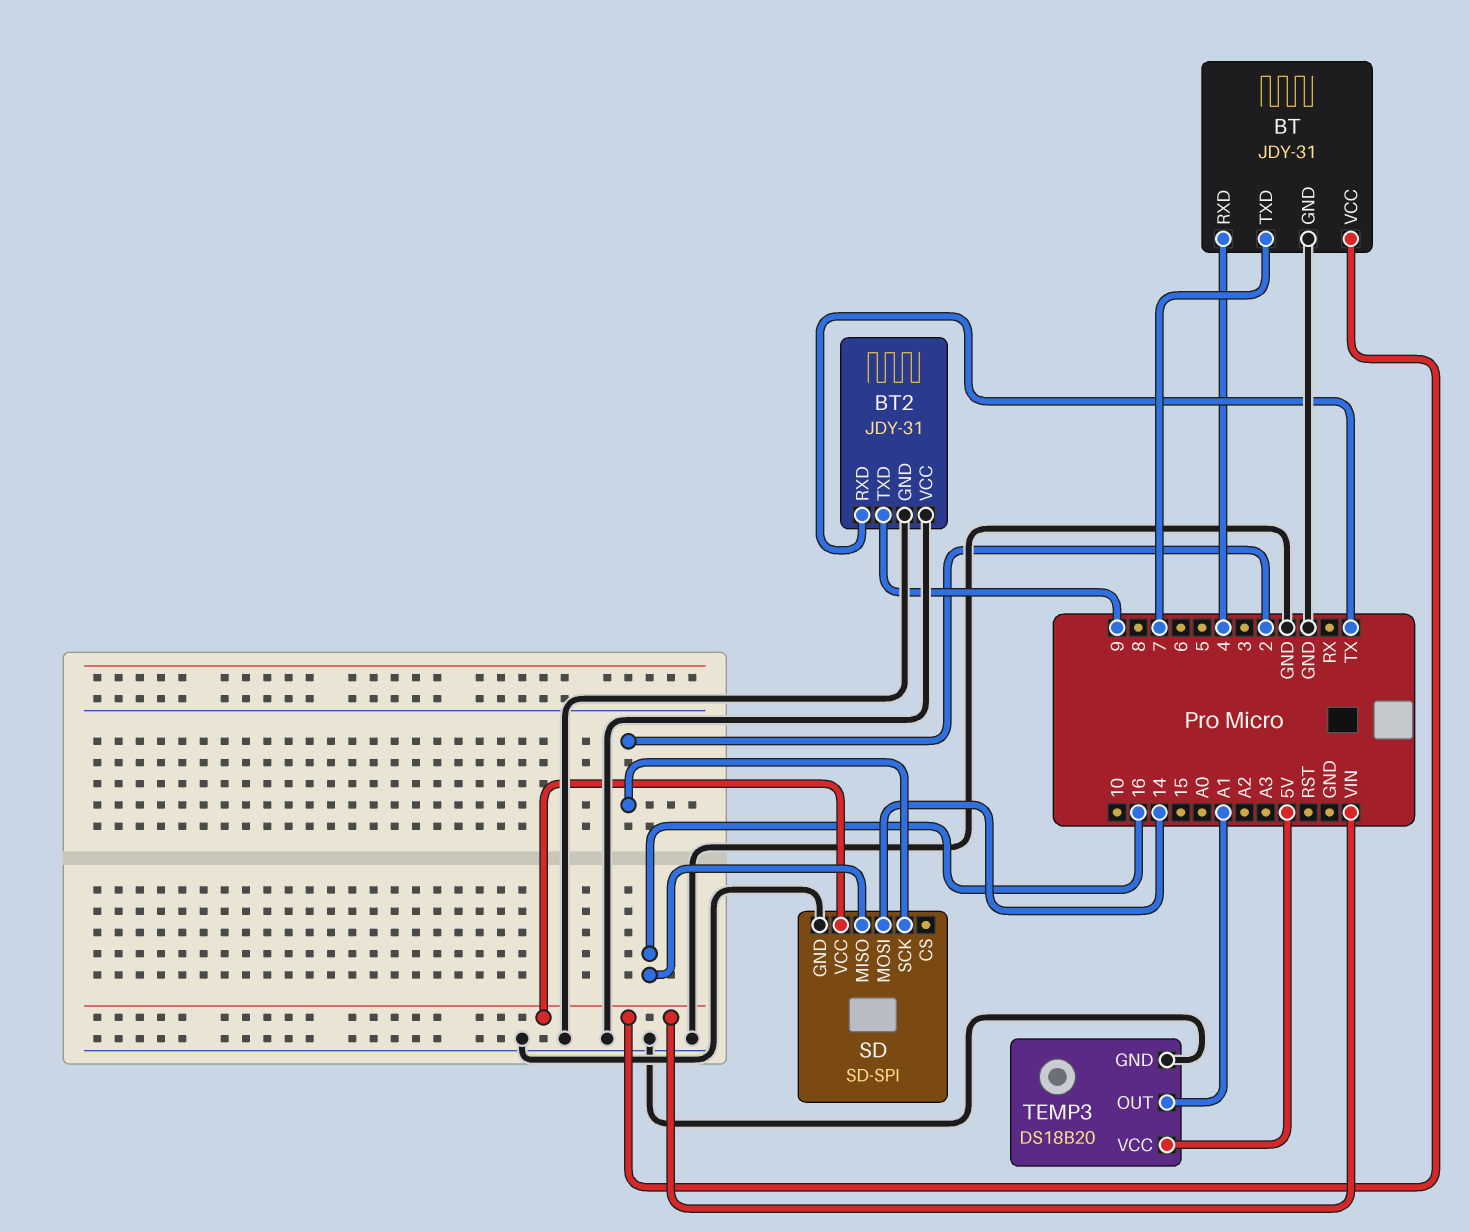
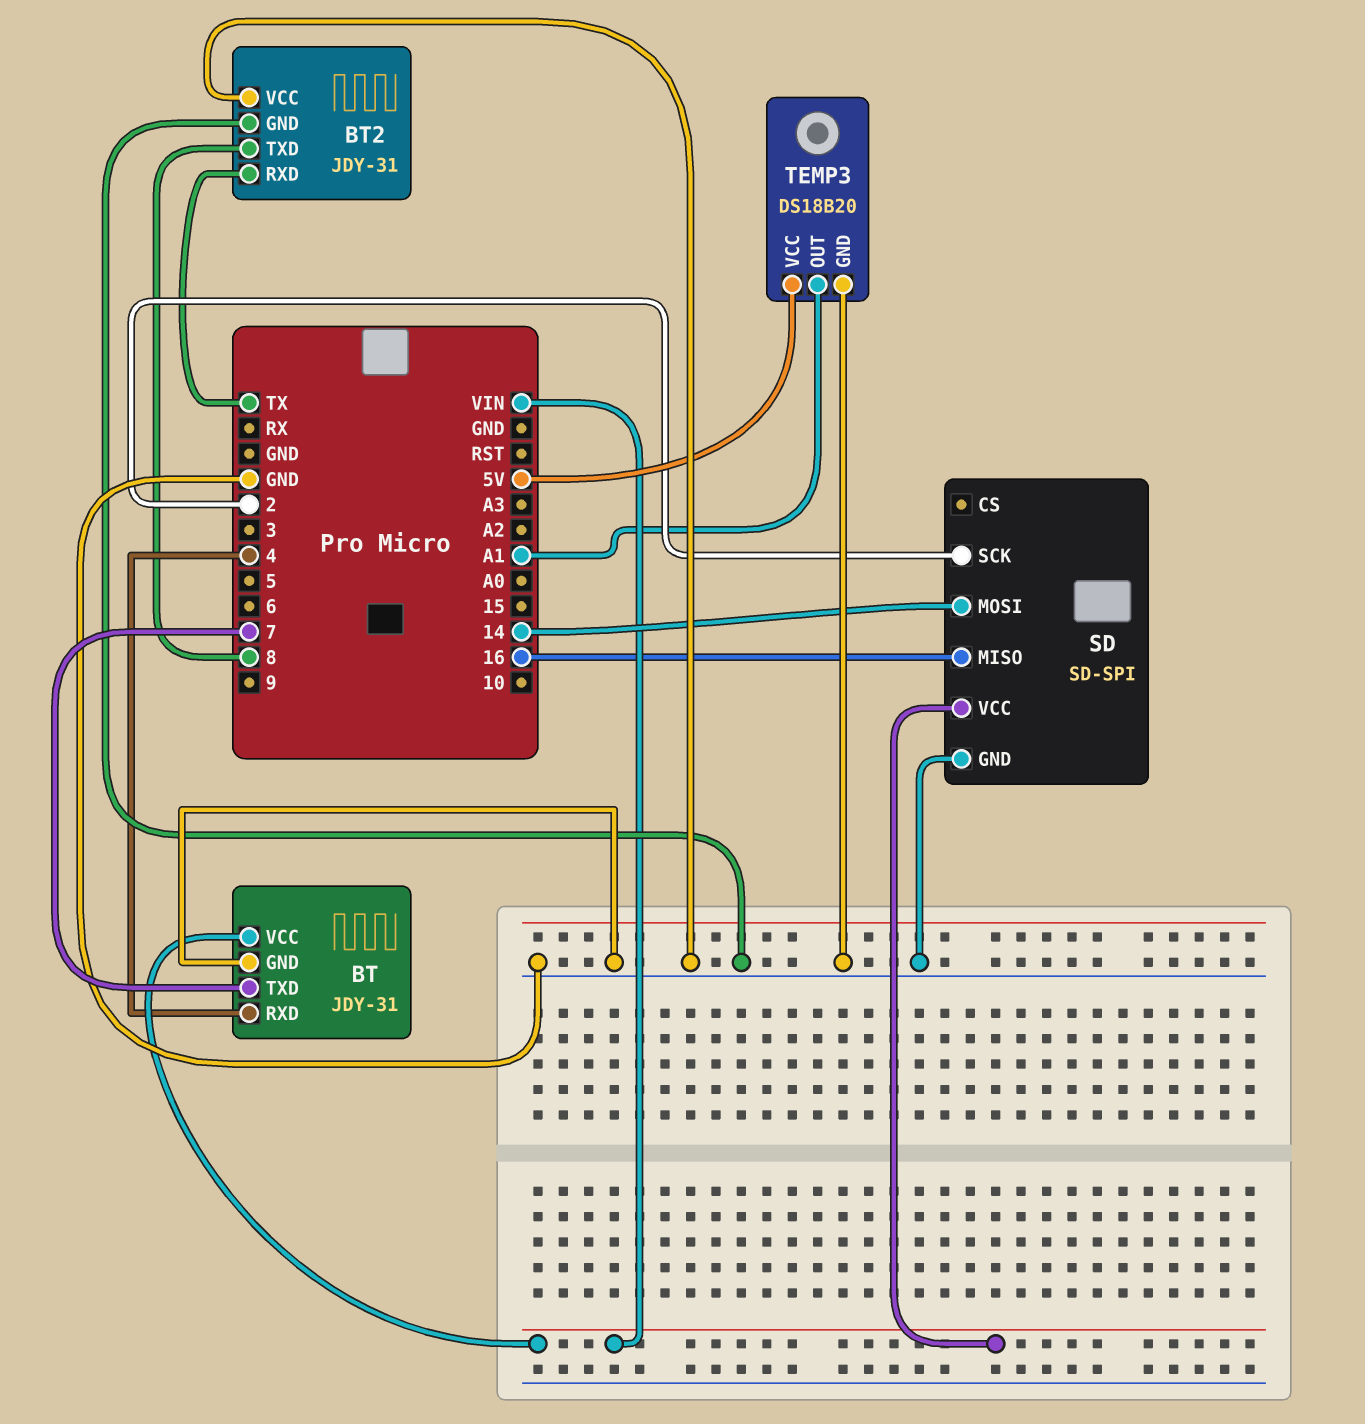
BT2 pin TXD: 9 -> 8

